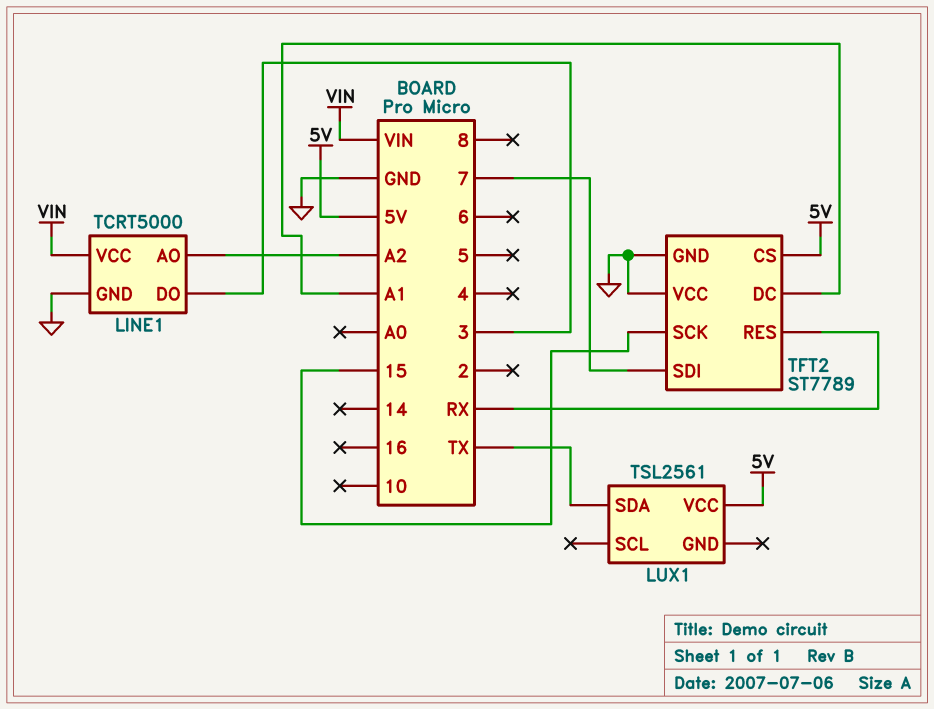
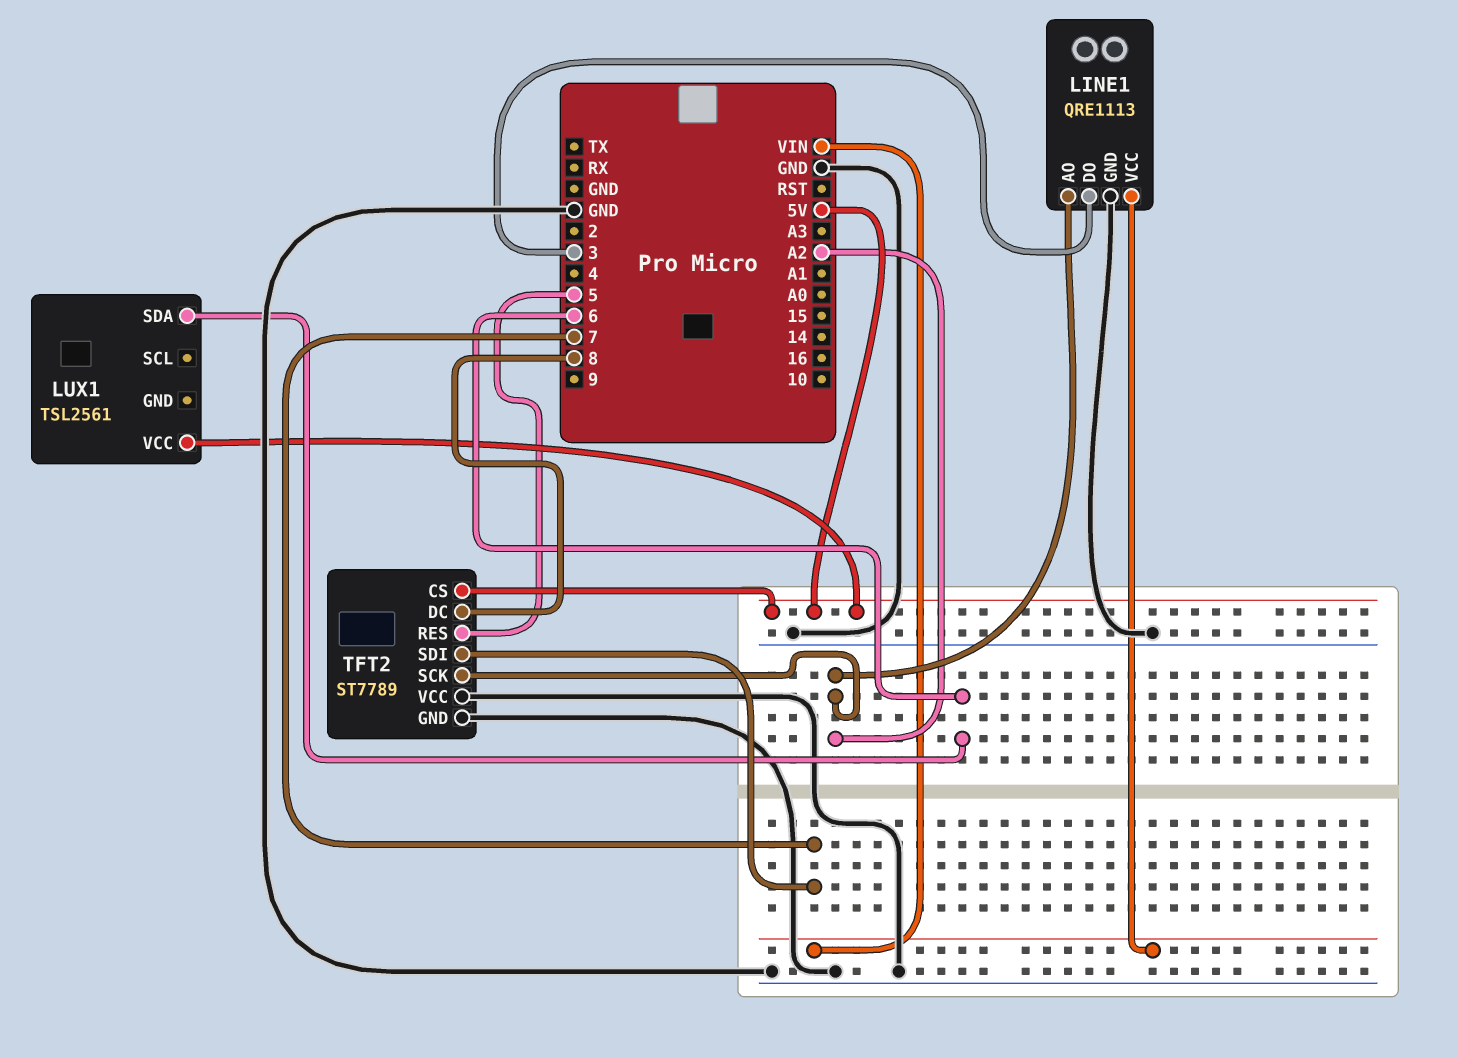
LINE1: TCRT5000 -> QRE1113
LUX1 pin SDA: TX -> 6
TFT2 pin DC: A1 -> 8
TFT2 pin RES: RX -> 5
TFT2 pin SCK: 15 -> A2

